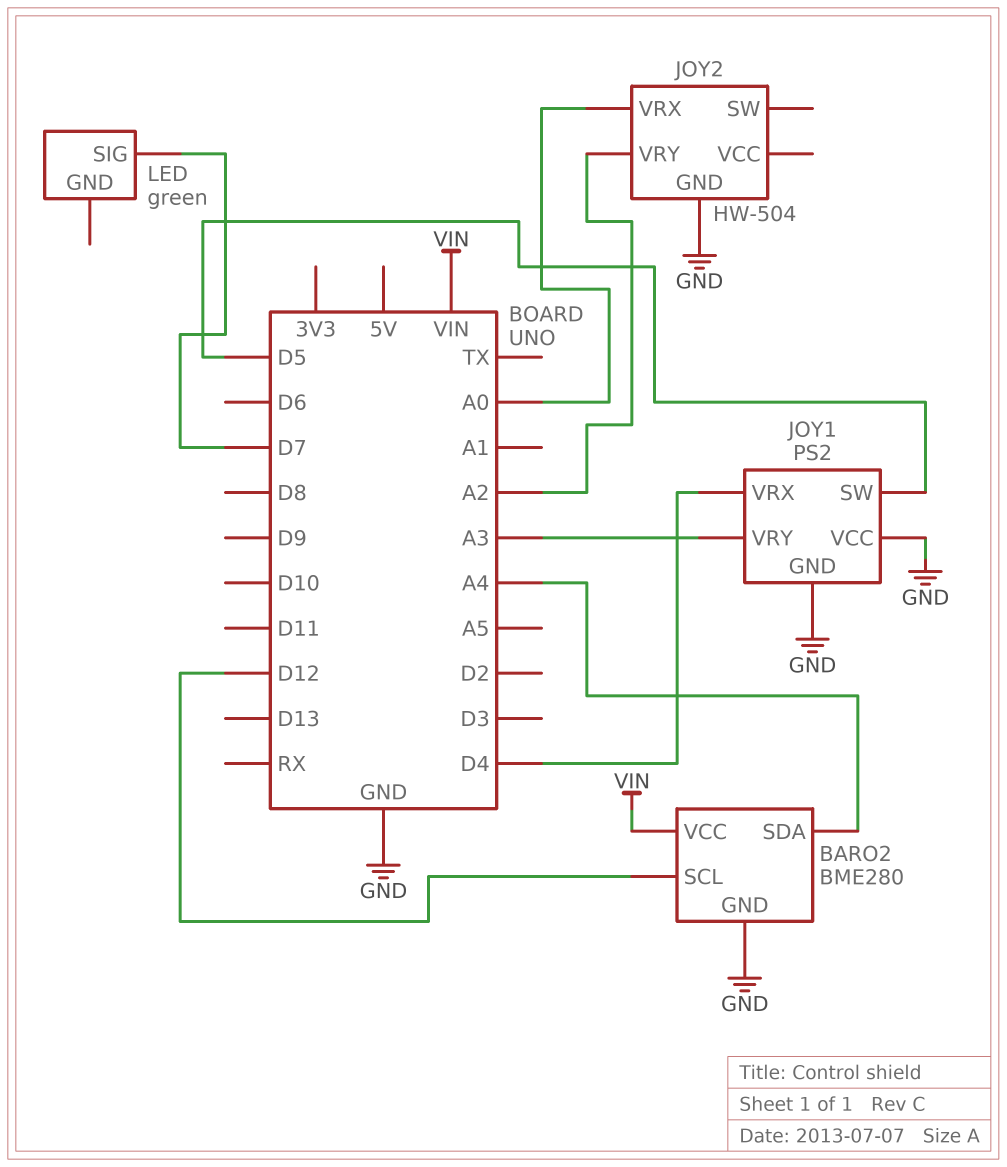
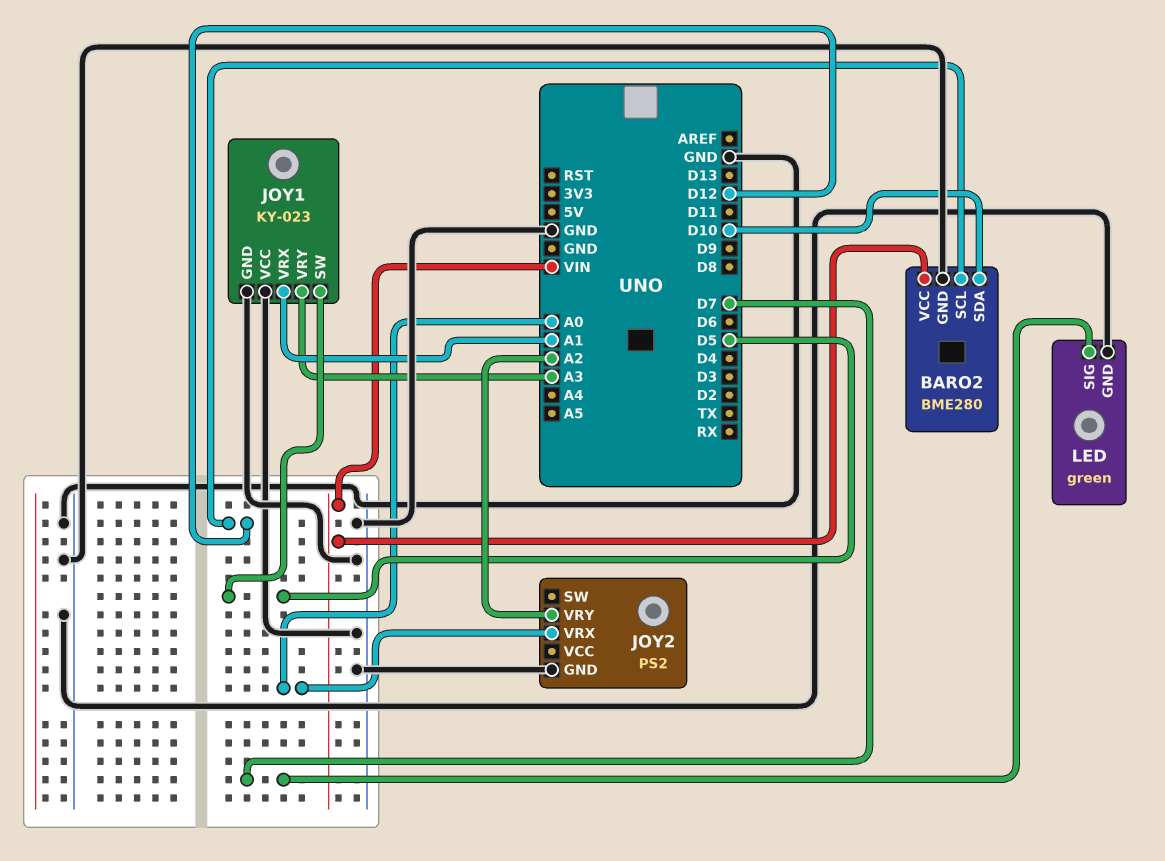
BARO2 pin SDA: A4 -> D10
JOY1: PS2 -> KY-023
JOY1 pin VRX: D4 -> A1
JOY2: HW-504 -> PS2
LED pin GND: none -> GND

